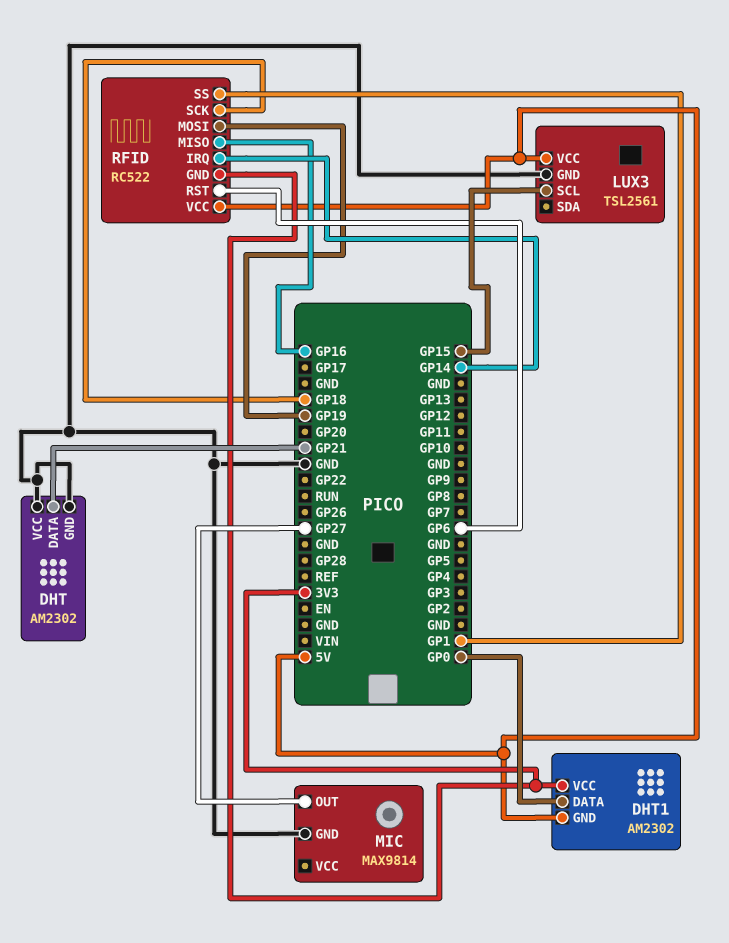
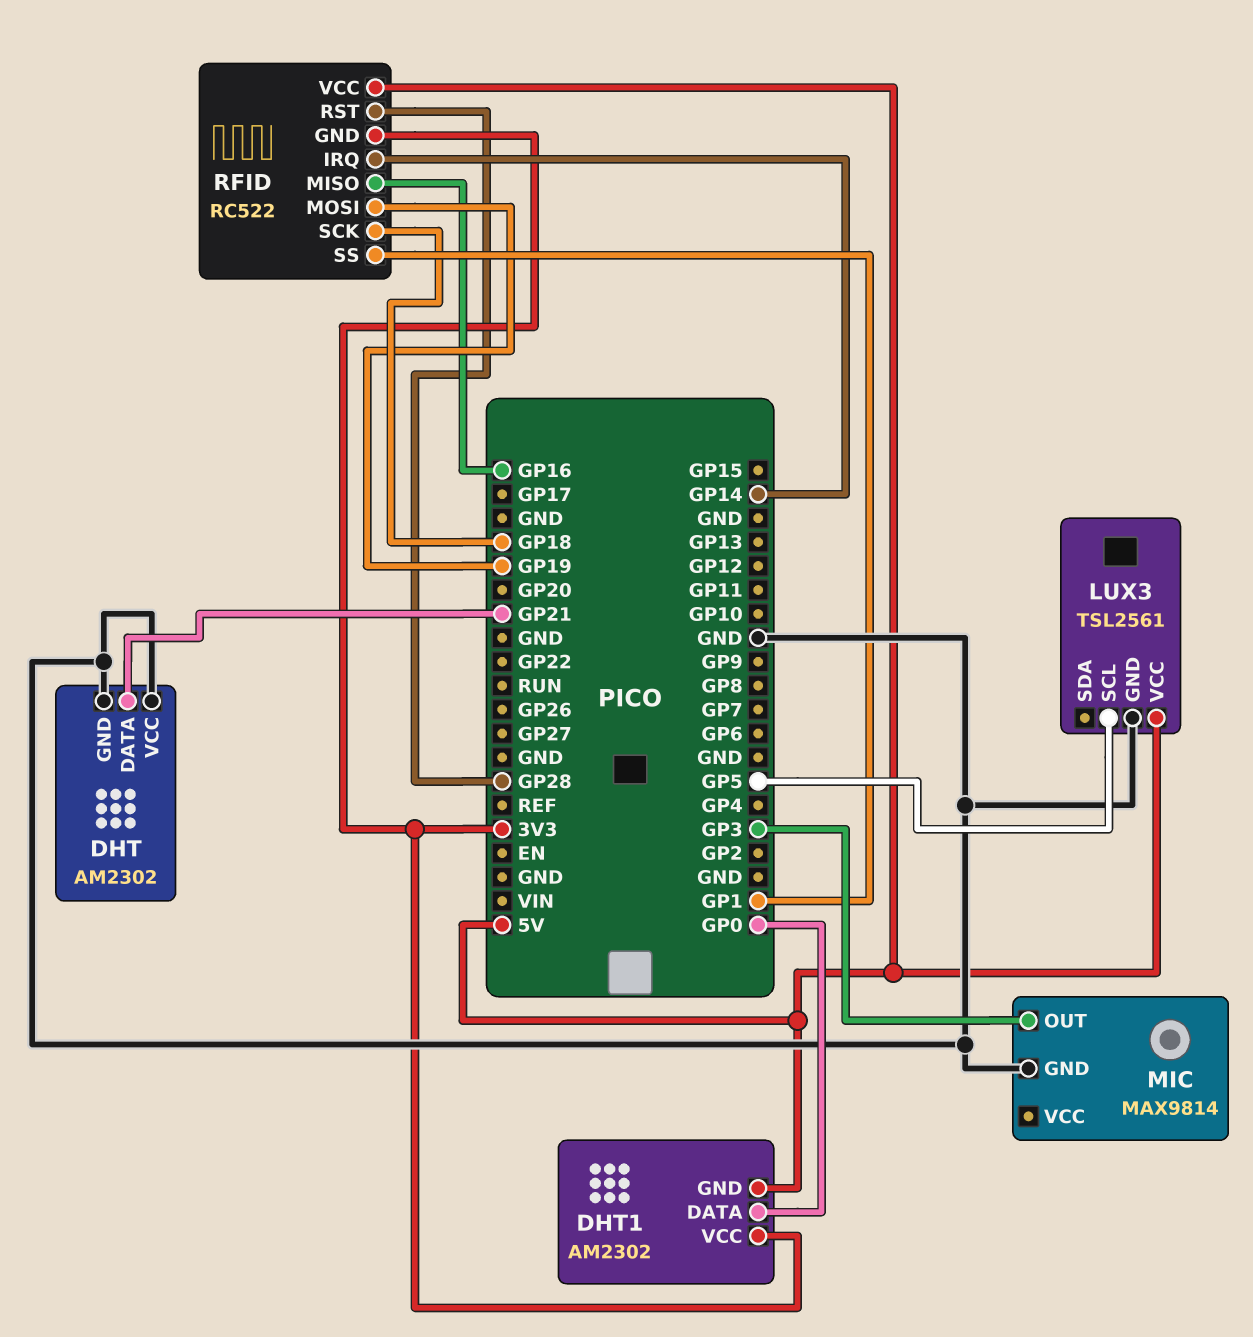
LUX3 pin SCL: GP15 -> GP5
MIC pin OUT: GP27 -> GP3
RFID pin RST: GP6 -> GP28

